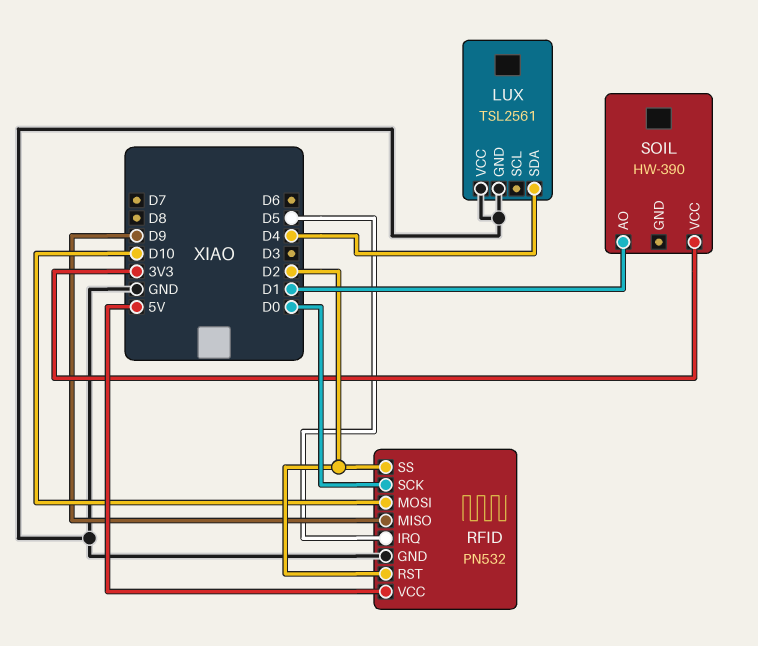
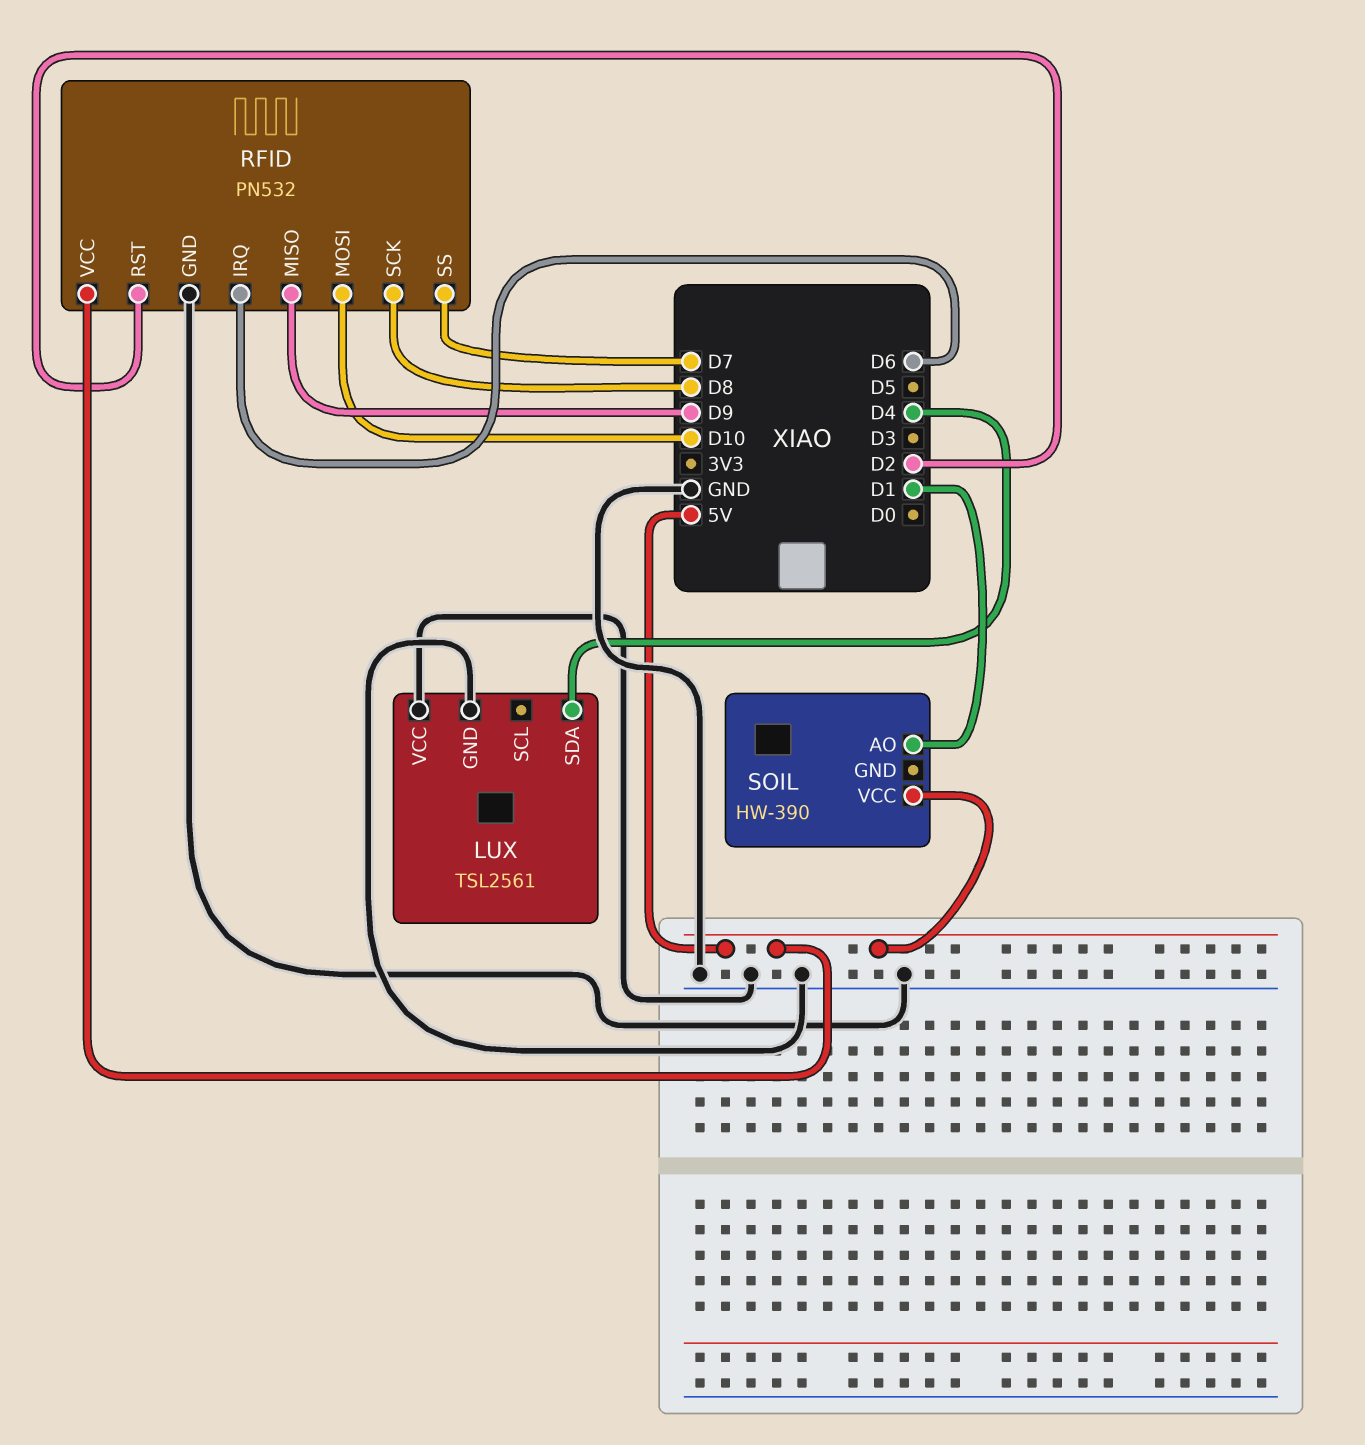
RFID pin IRQ: D5 -> D6
RFID pin SCK: D0 -> D8
RFID pin SS: D2 -> D7
SOIL pin VCC: 3V3 -> 5V

